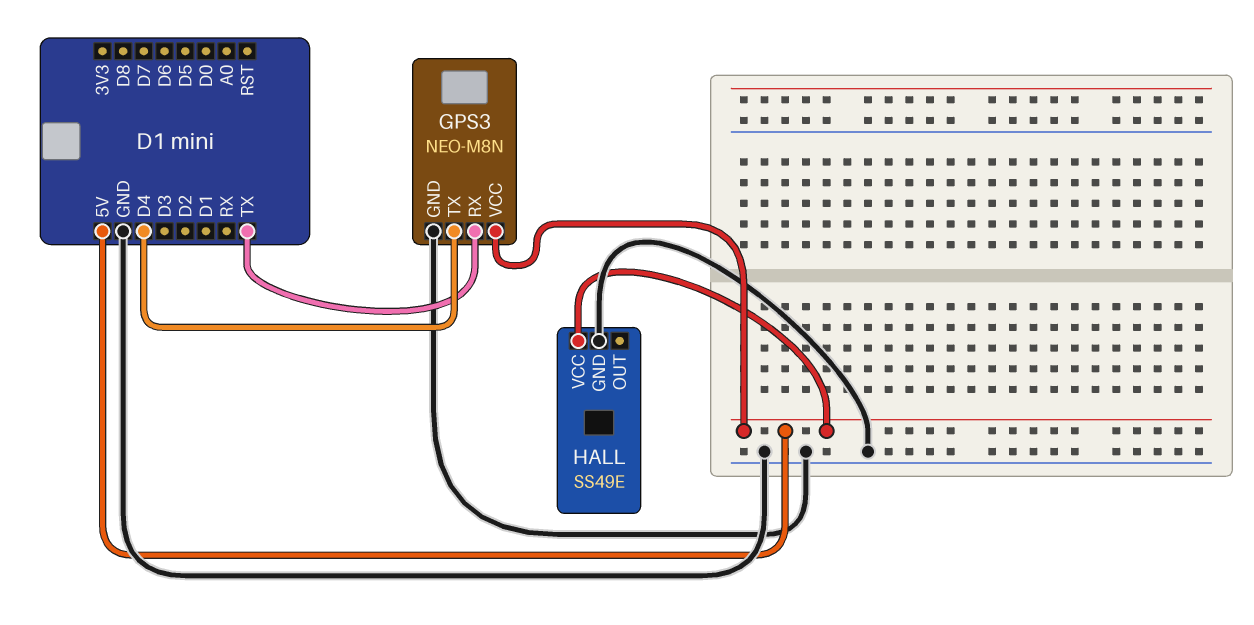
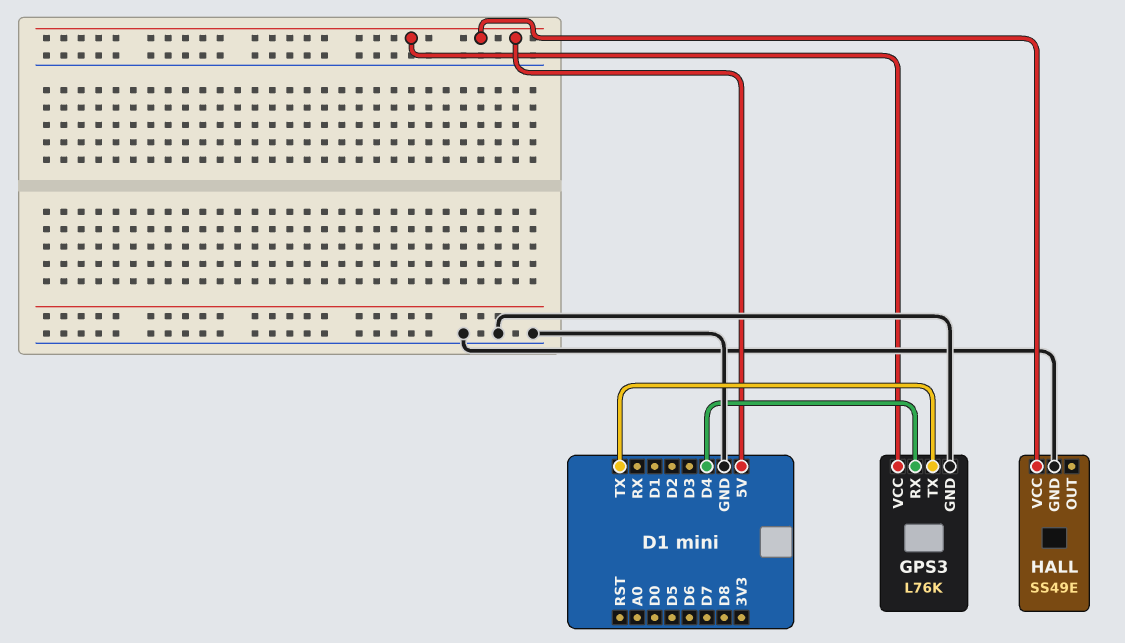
GPS3: NEO-M8N -> L76K
GPS3 pin RX: TX -> D4
GPS3 pin TX: D4 -> TX

